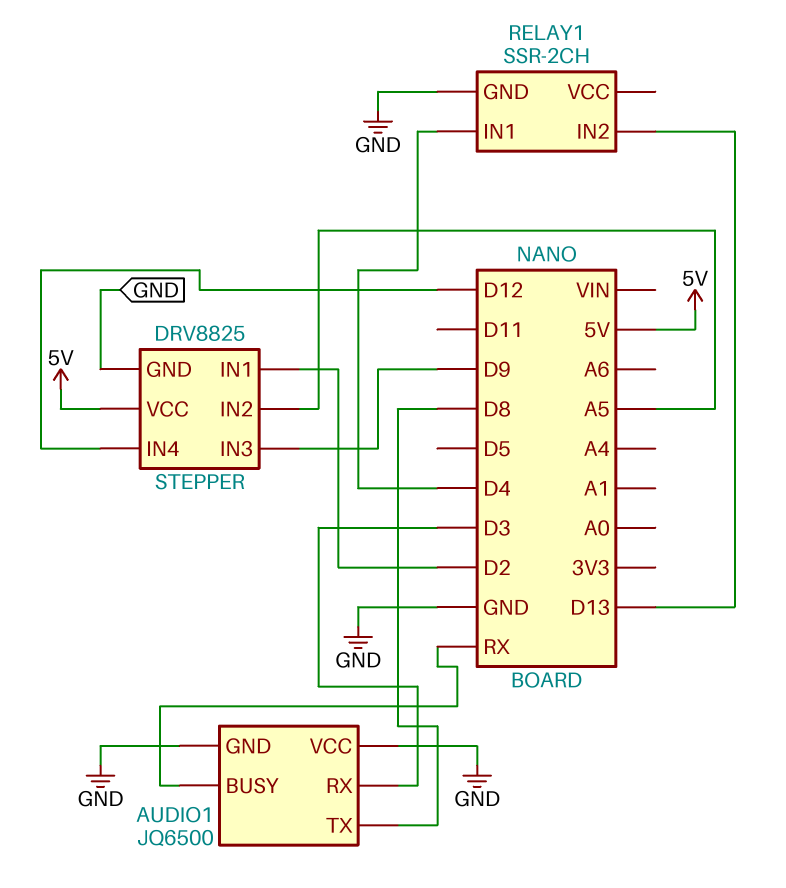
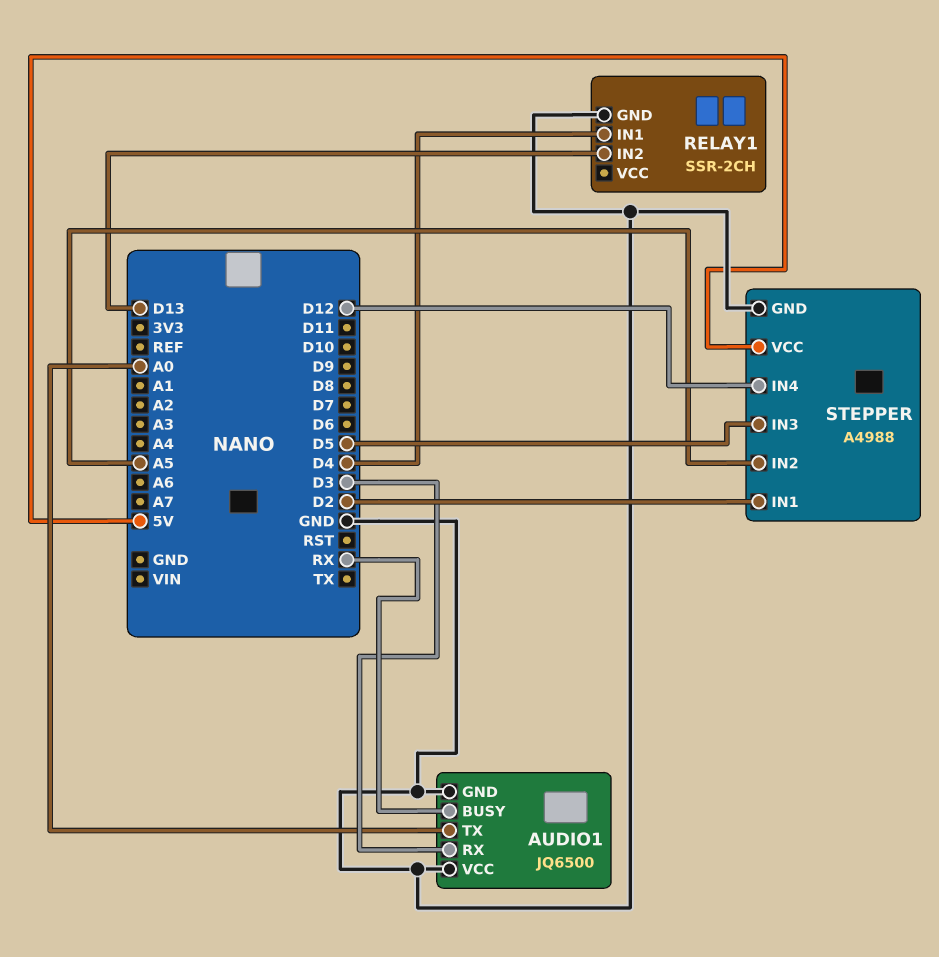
AUDIO1 pin TX: D8 -> A0
STEPPER: DRV8825 -> A4988
STEPPER pin IN3: D9 -> D5

